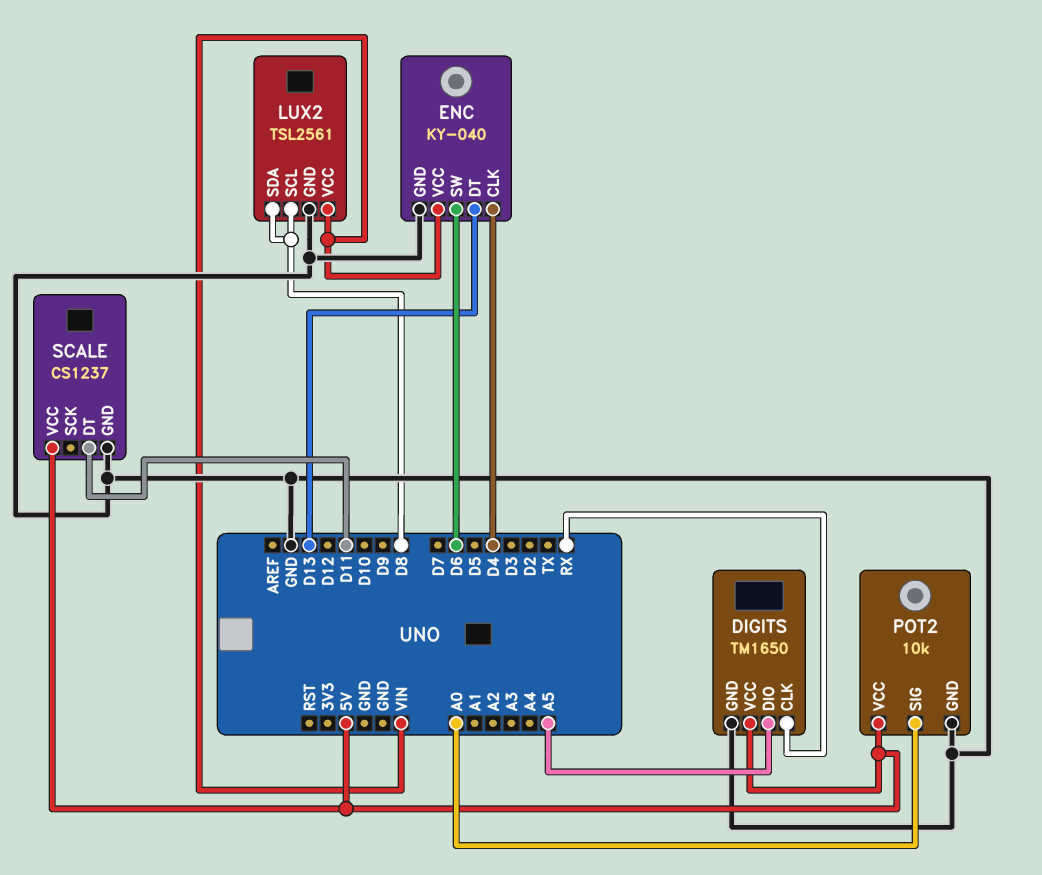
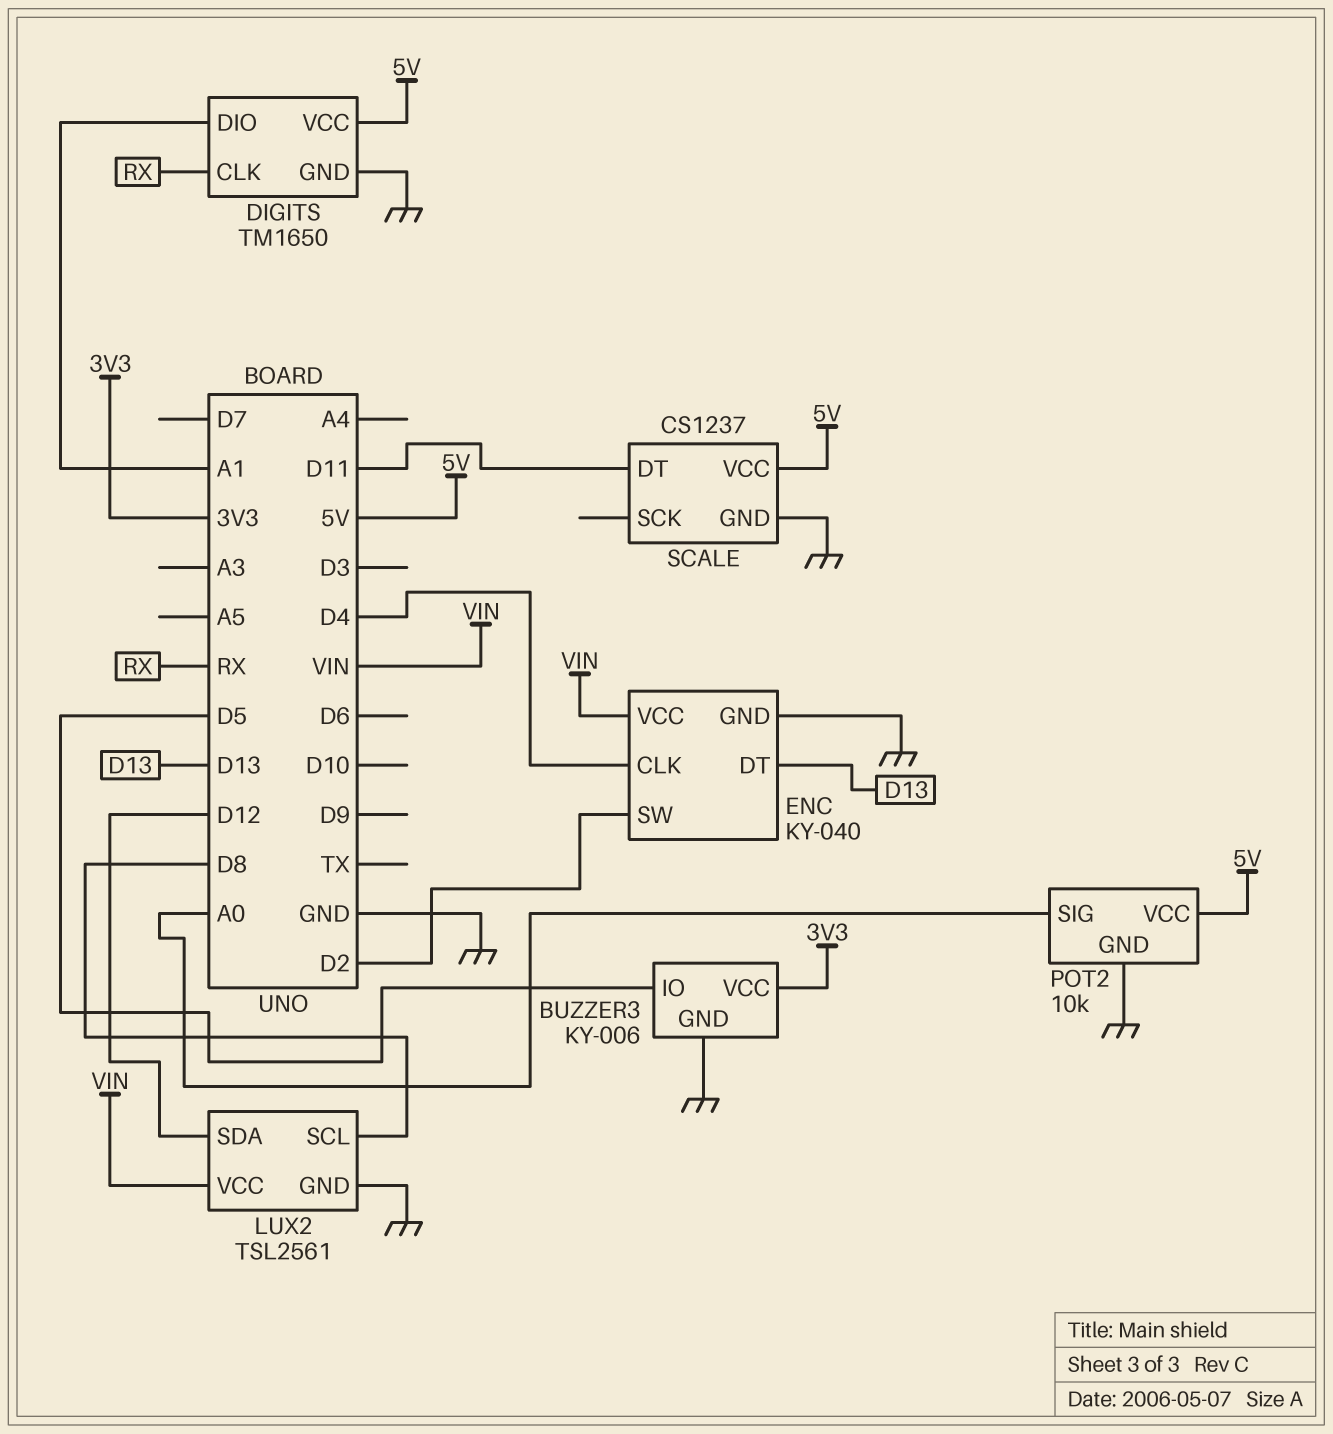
BUZZER3: none -> KY-006
BUZZER3 pin GND: none -> GND
BUZZER3 pin IO: none -> D5
BUZZER3 pin VCC: none -> 3V3
DIGITS pin DIO: A5 -> A1
ENC pin SW: D6 -> D2
LUX2 pin SDA: D8 -> D12

